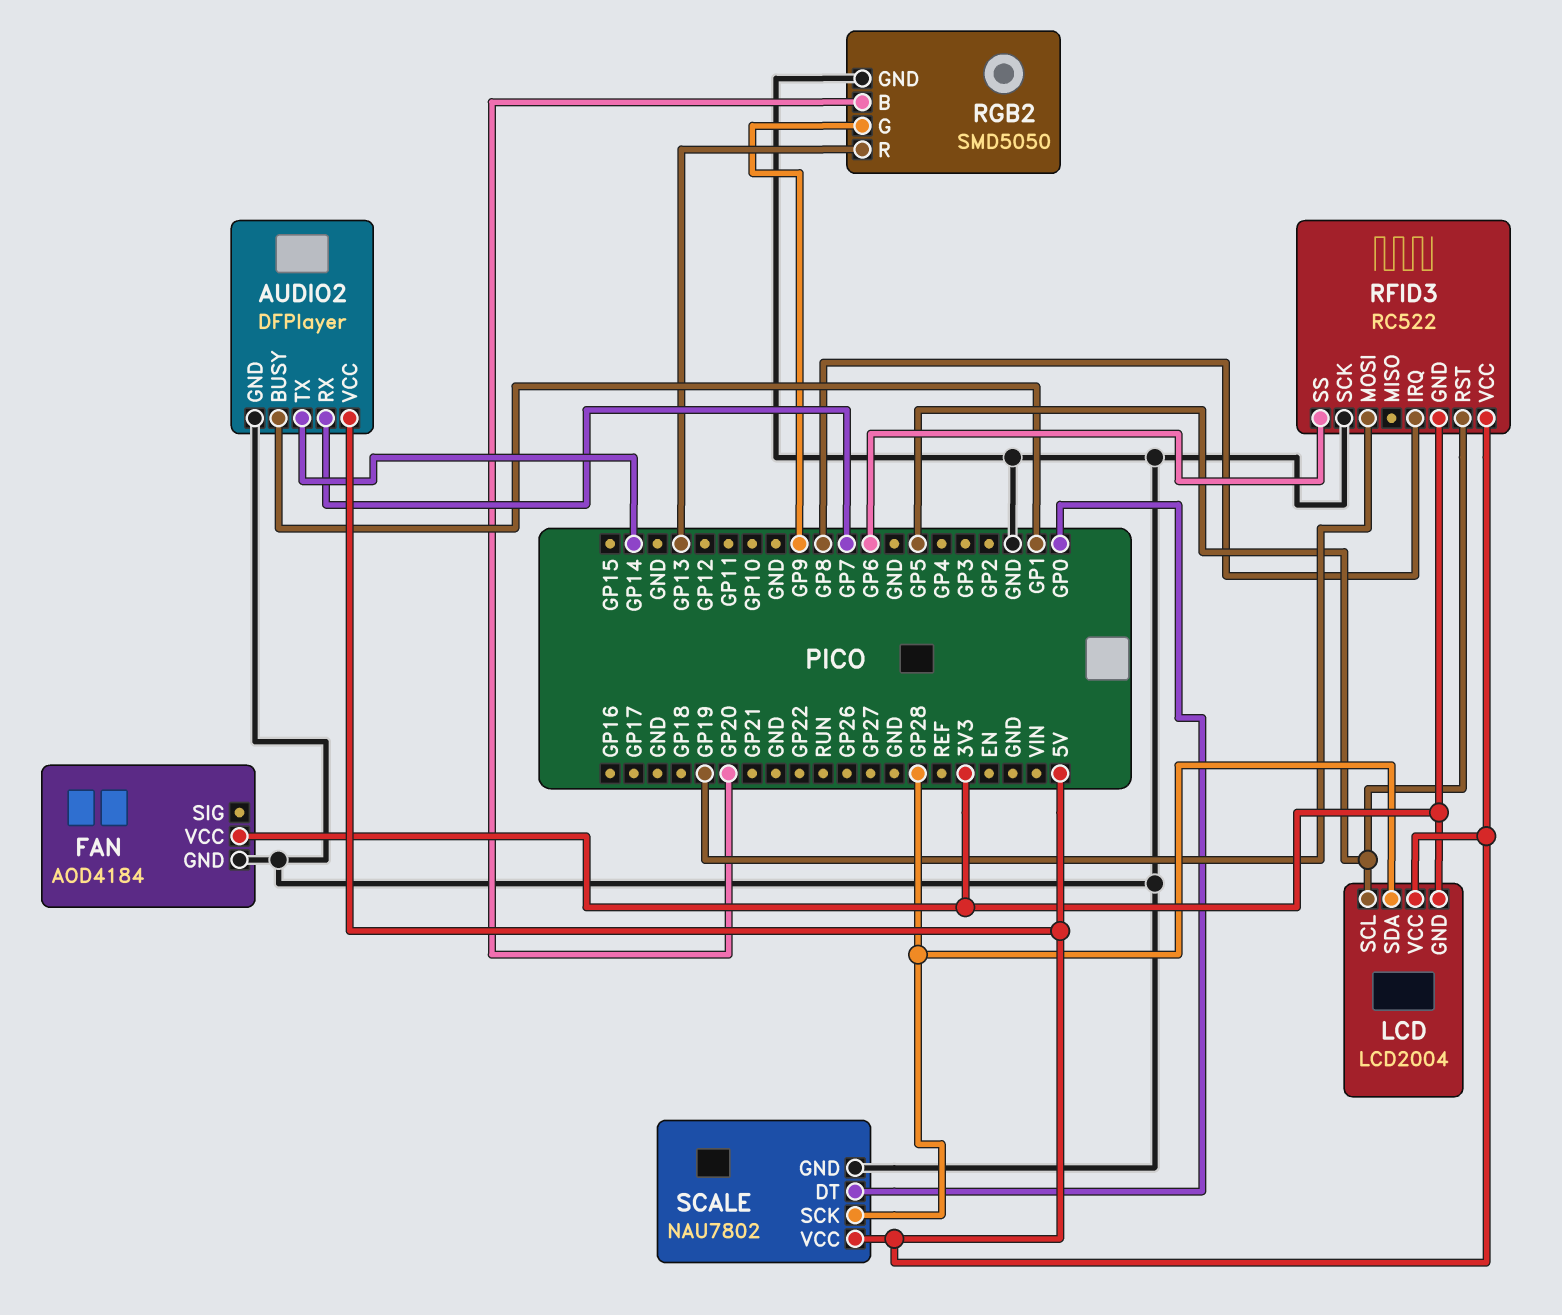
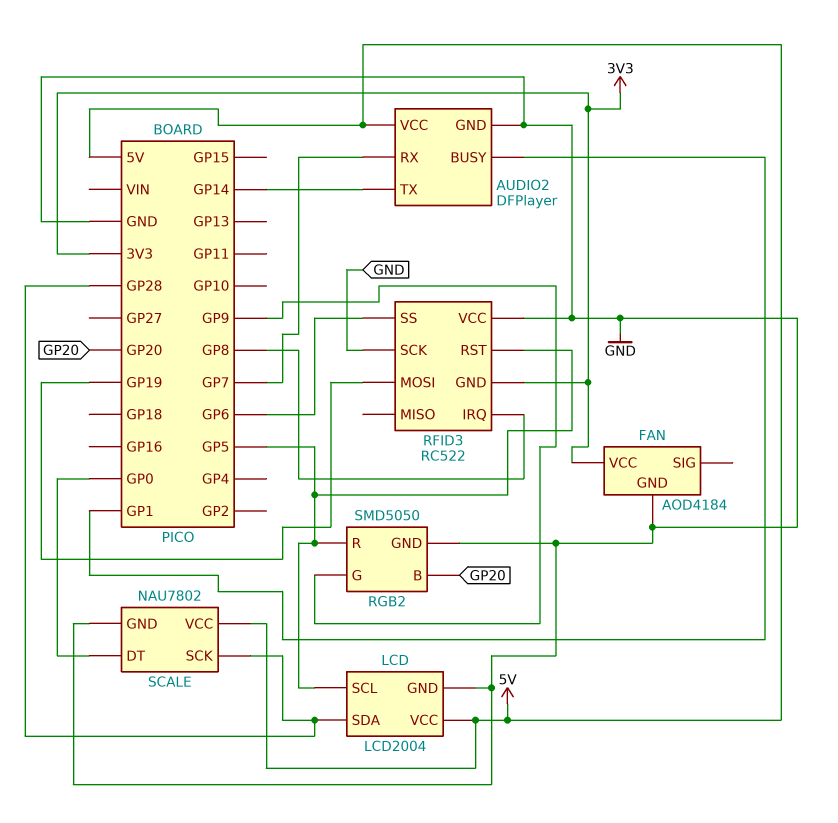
LCD pin GND: 3V3 -> GND
RFID3 pin VCC: 5V -> GND
RGB2 pin R: GP13 -> GP5

